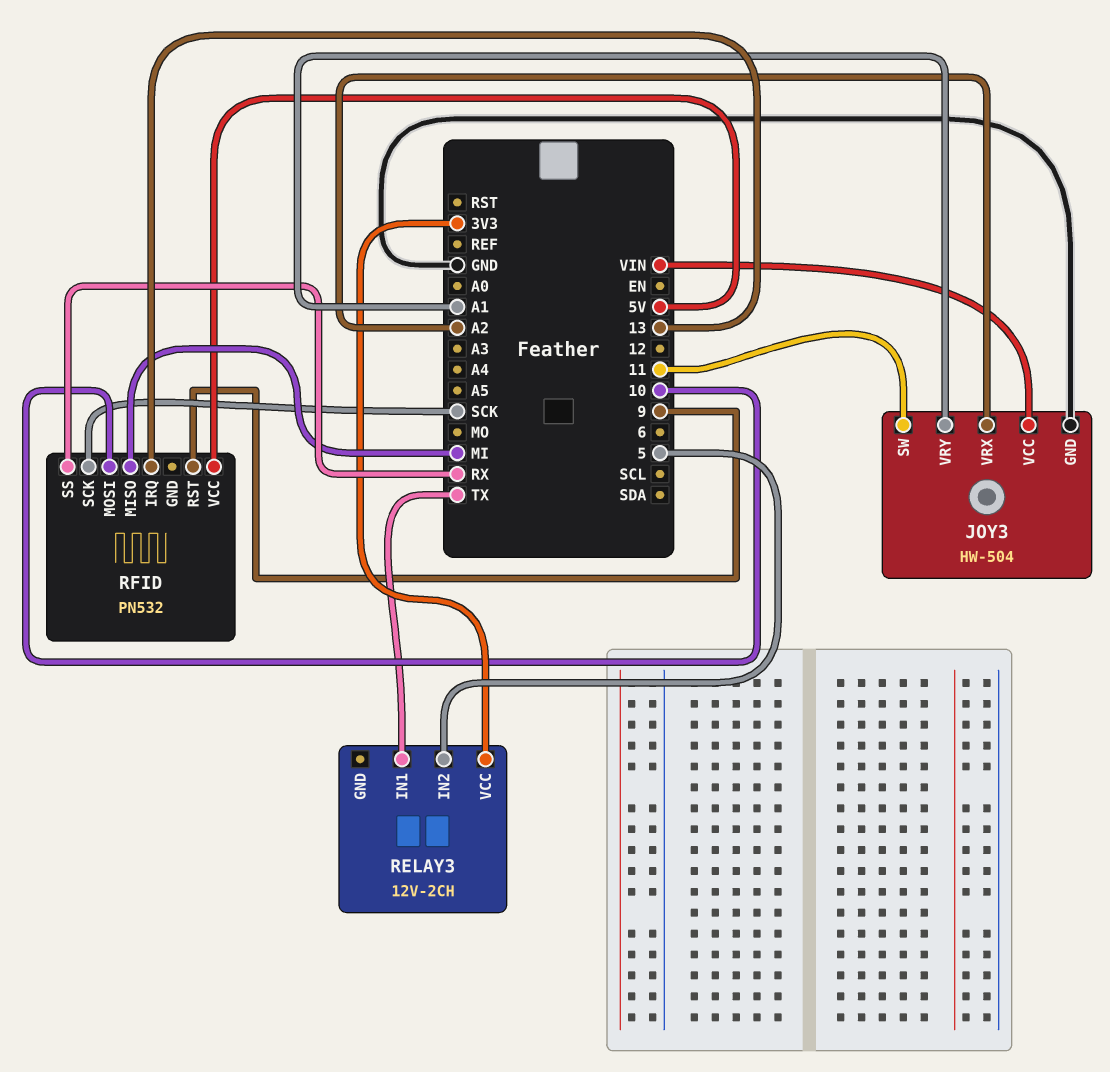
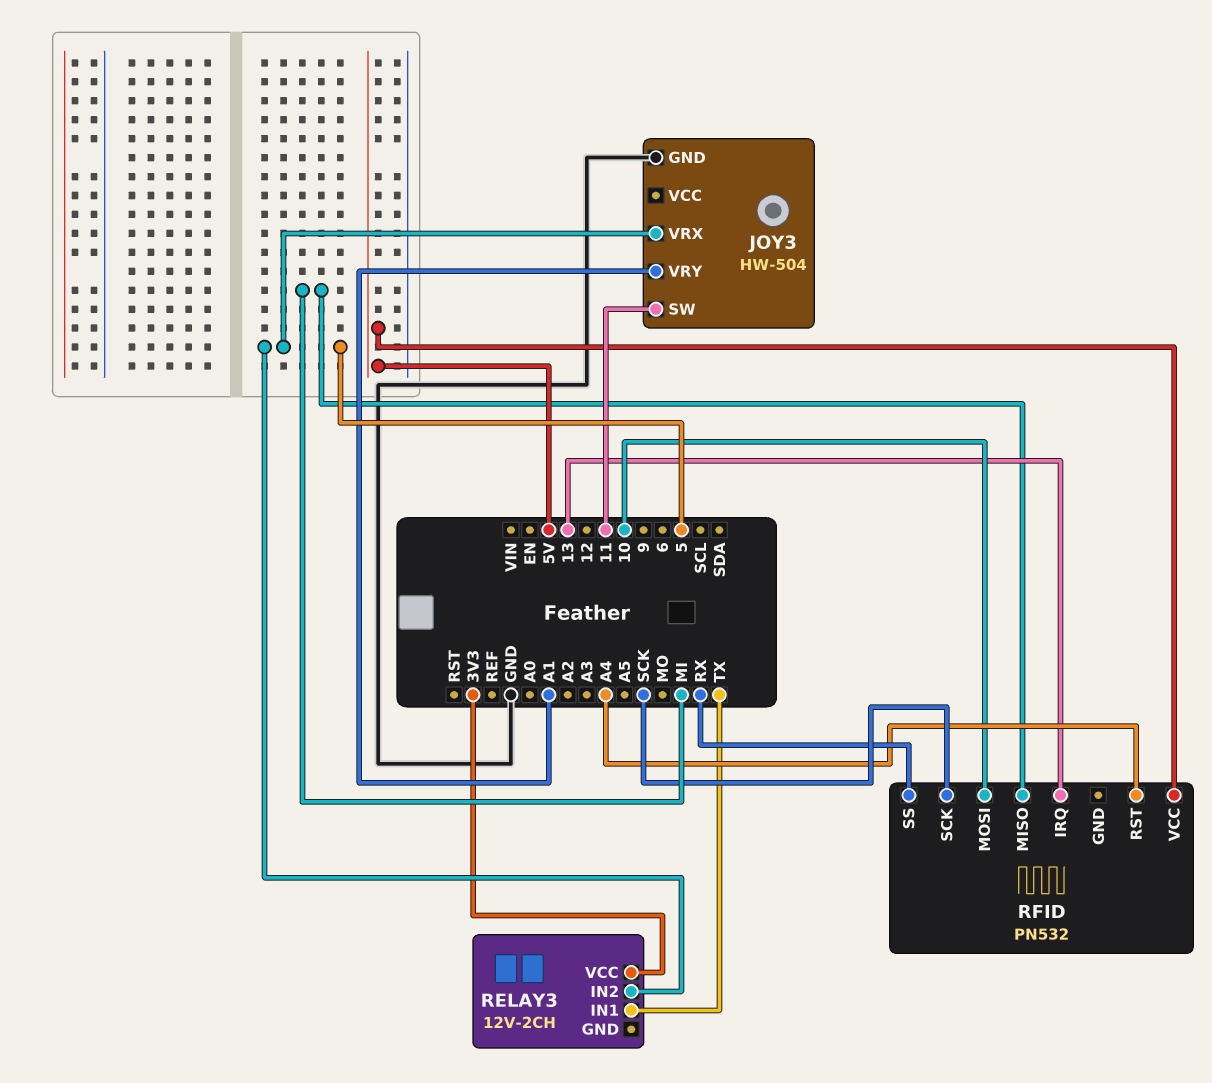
JOY3 pin VCC: VIN -> none
JOY3 pin VRX: A2 -> 5
RFID pin RST: 9 -> A4

